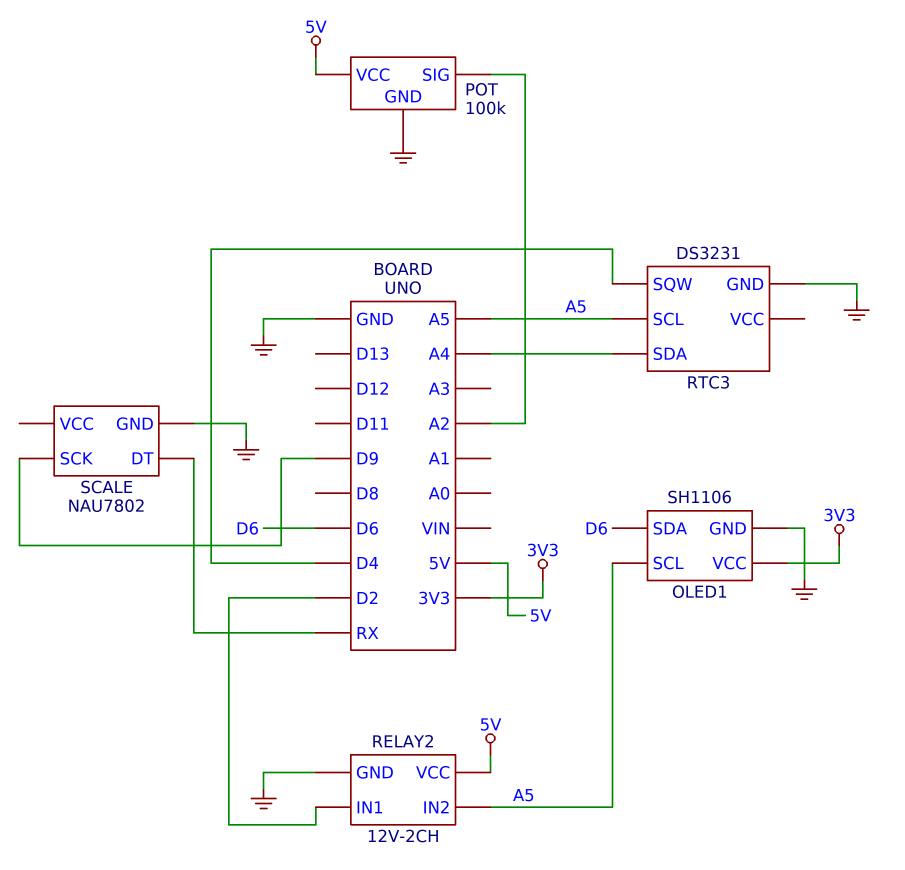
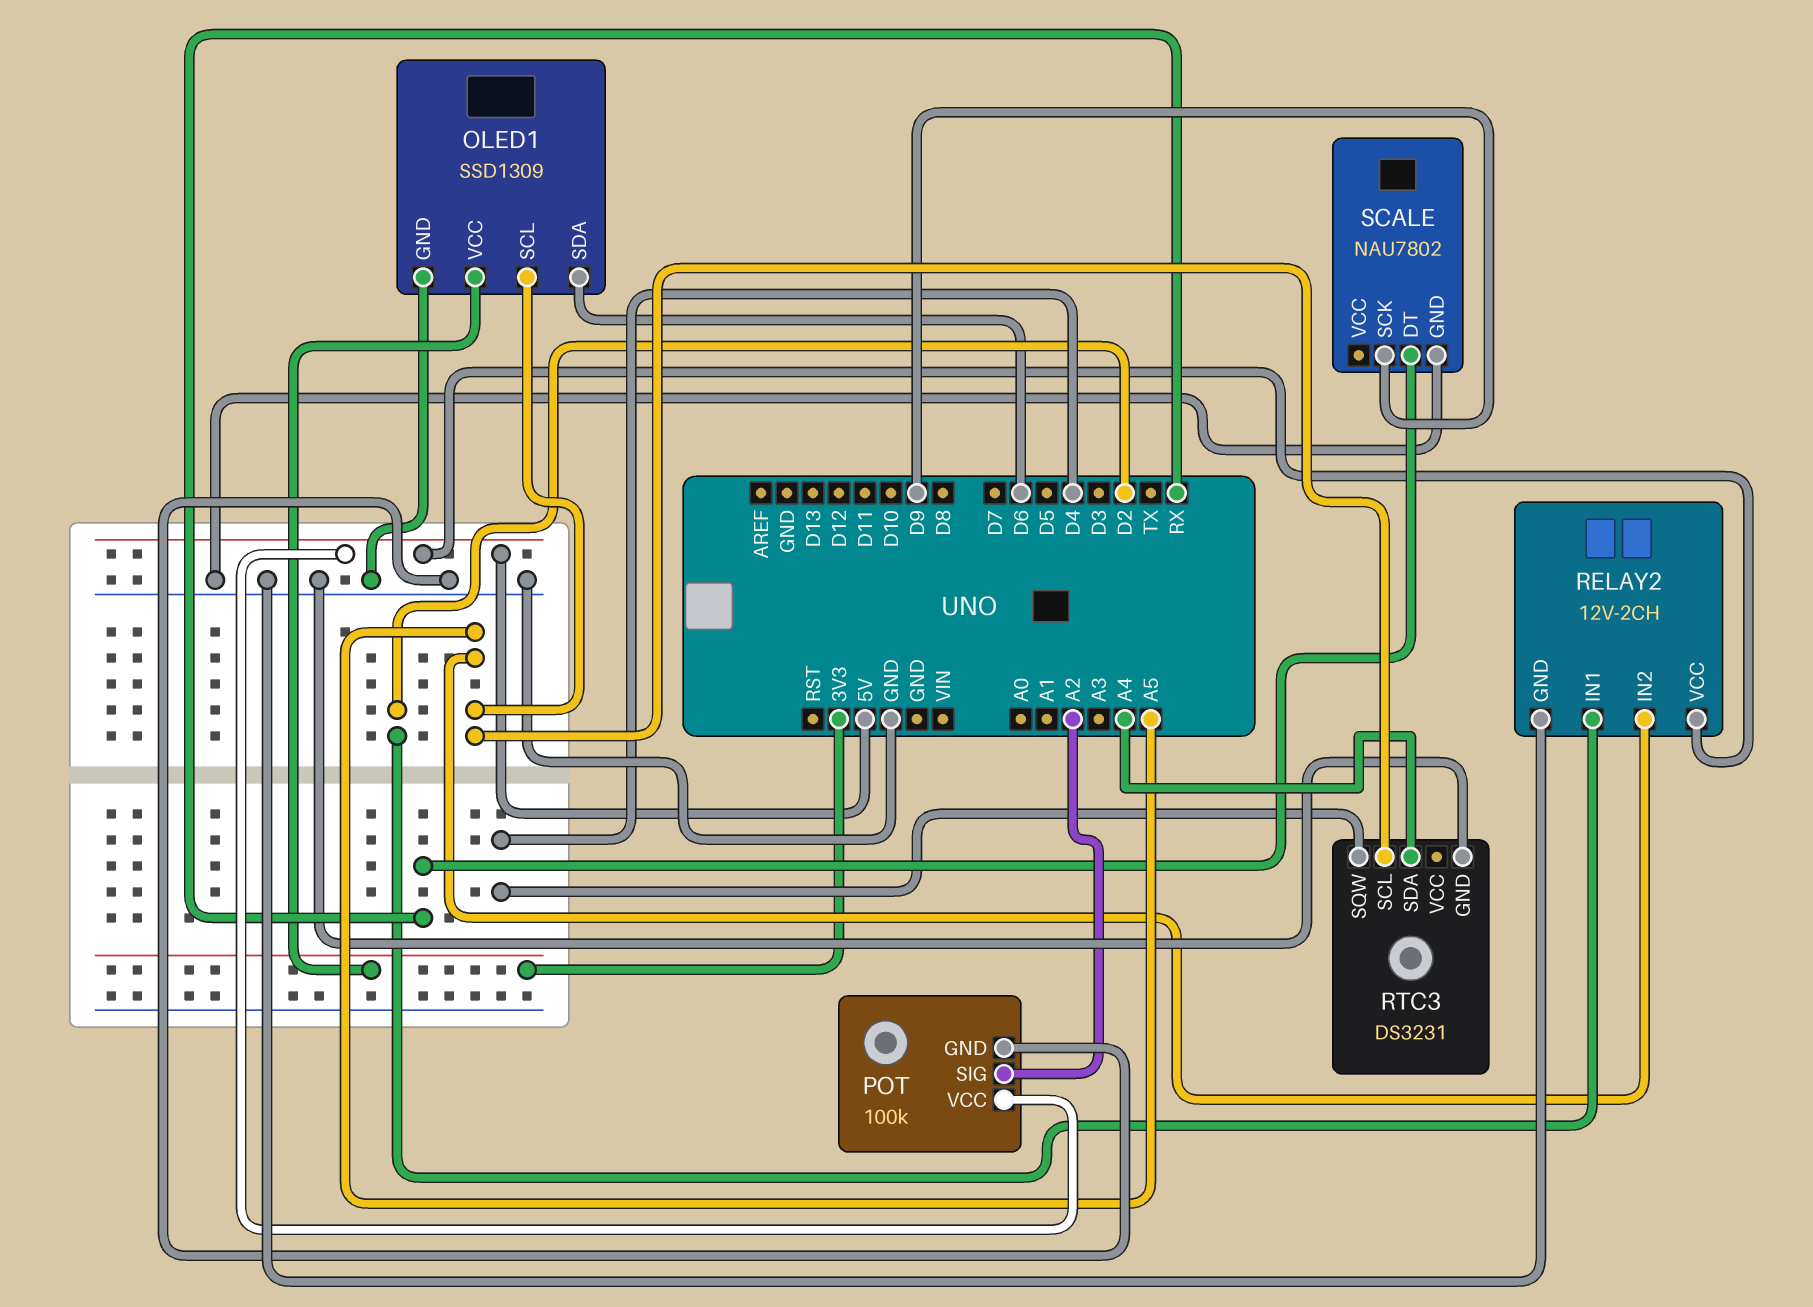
OLED1: SH1106 -> SSD1309

